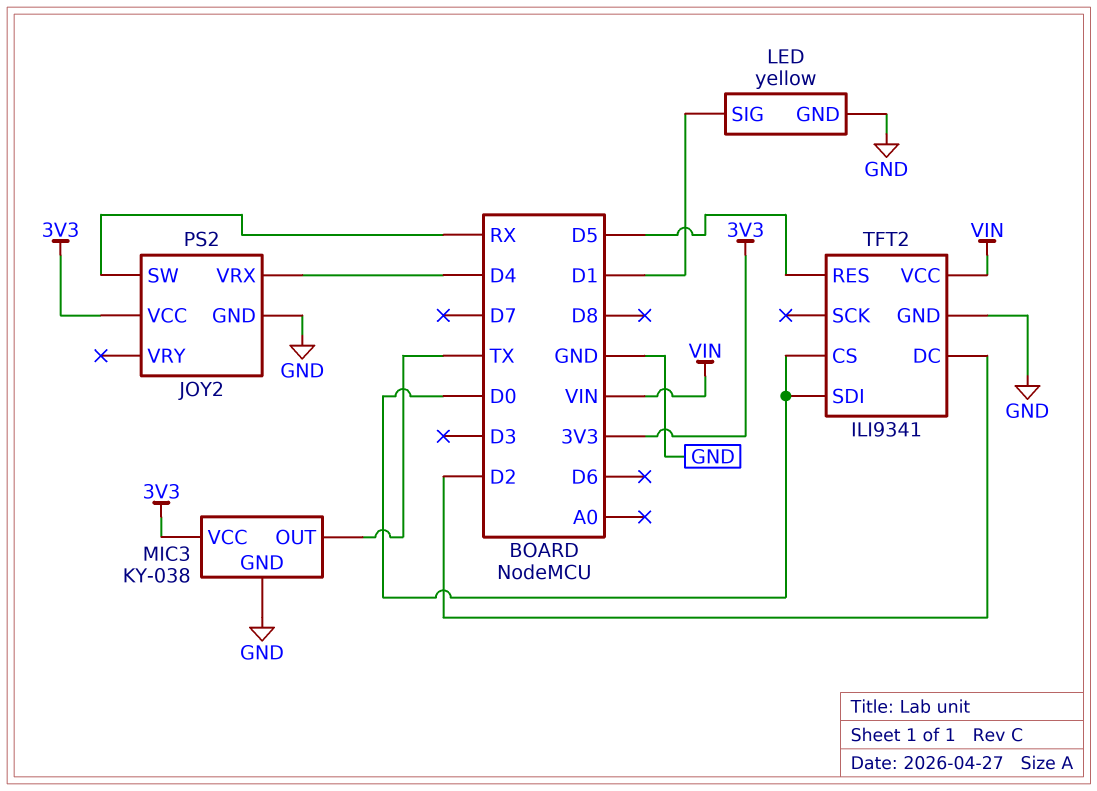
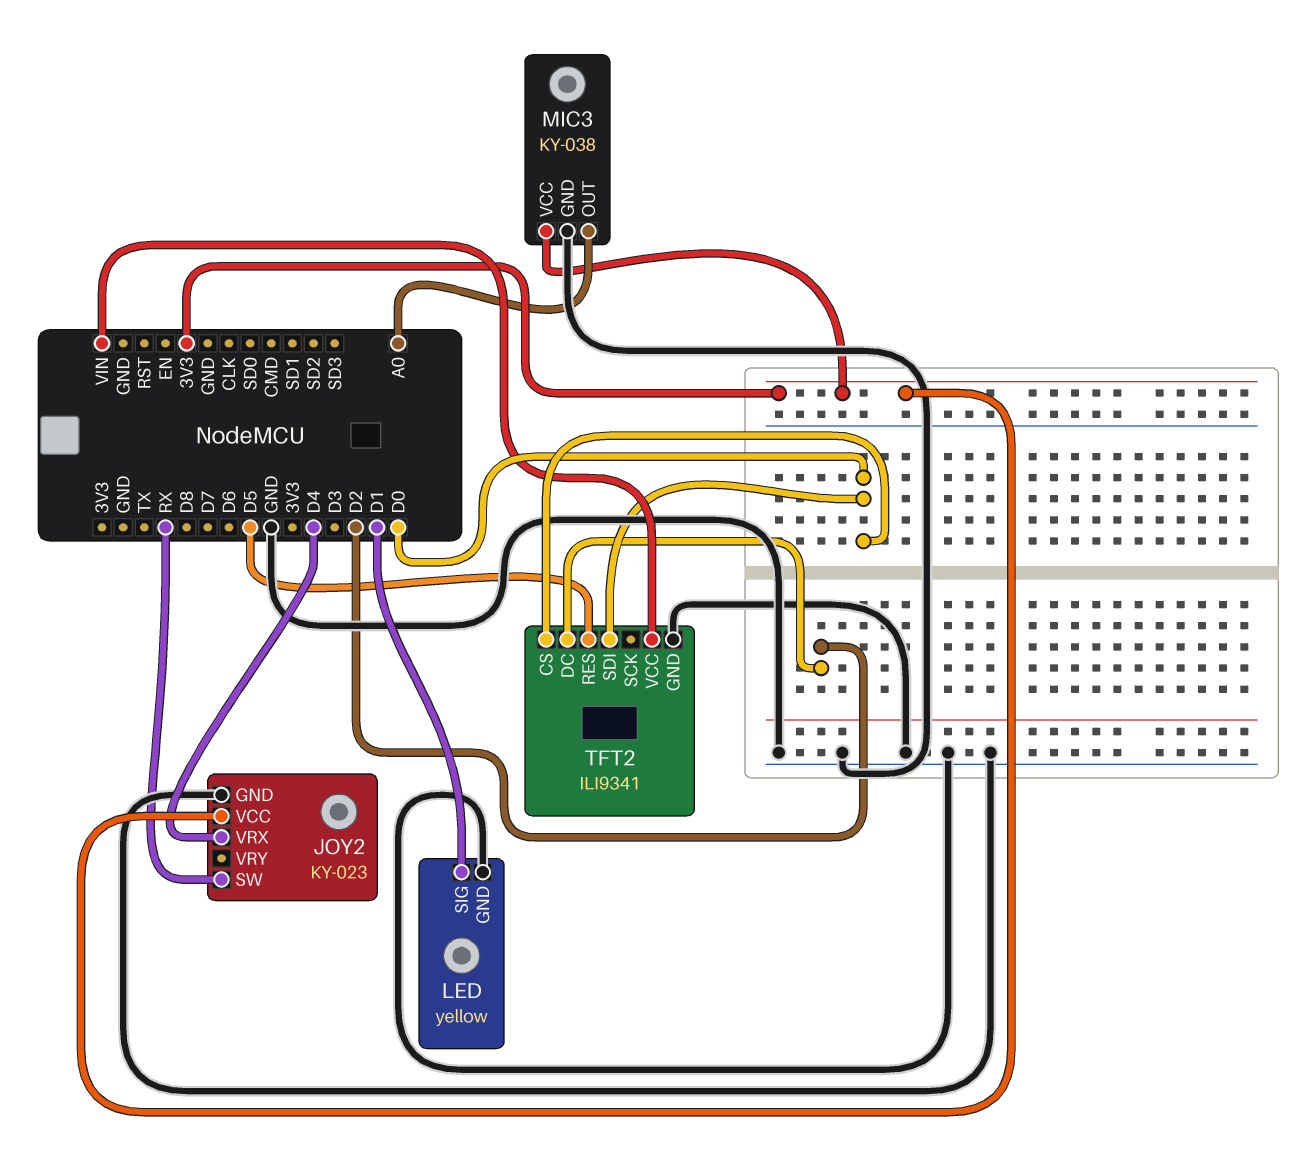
JOY2: PS2 -> KY-023
MIC3 pin OUT: TX -> A0

